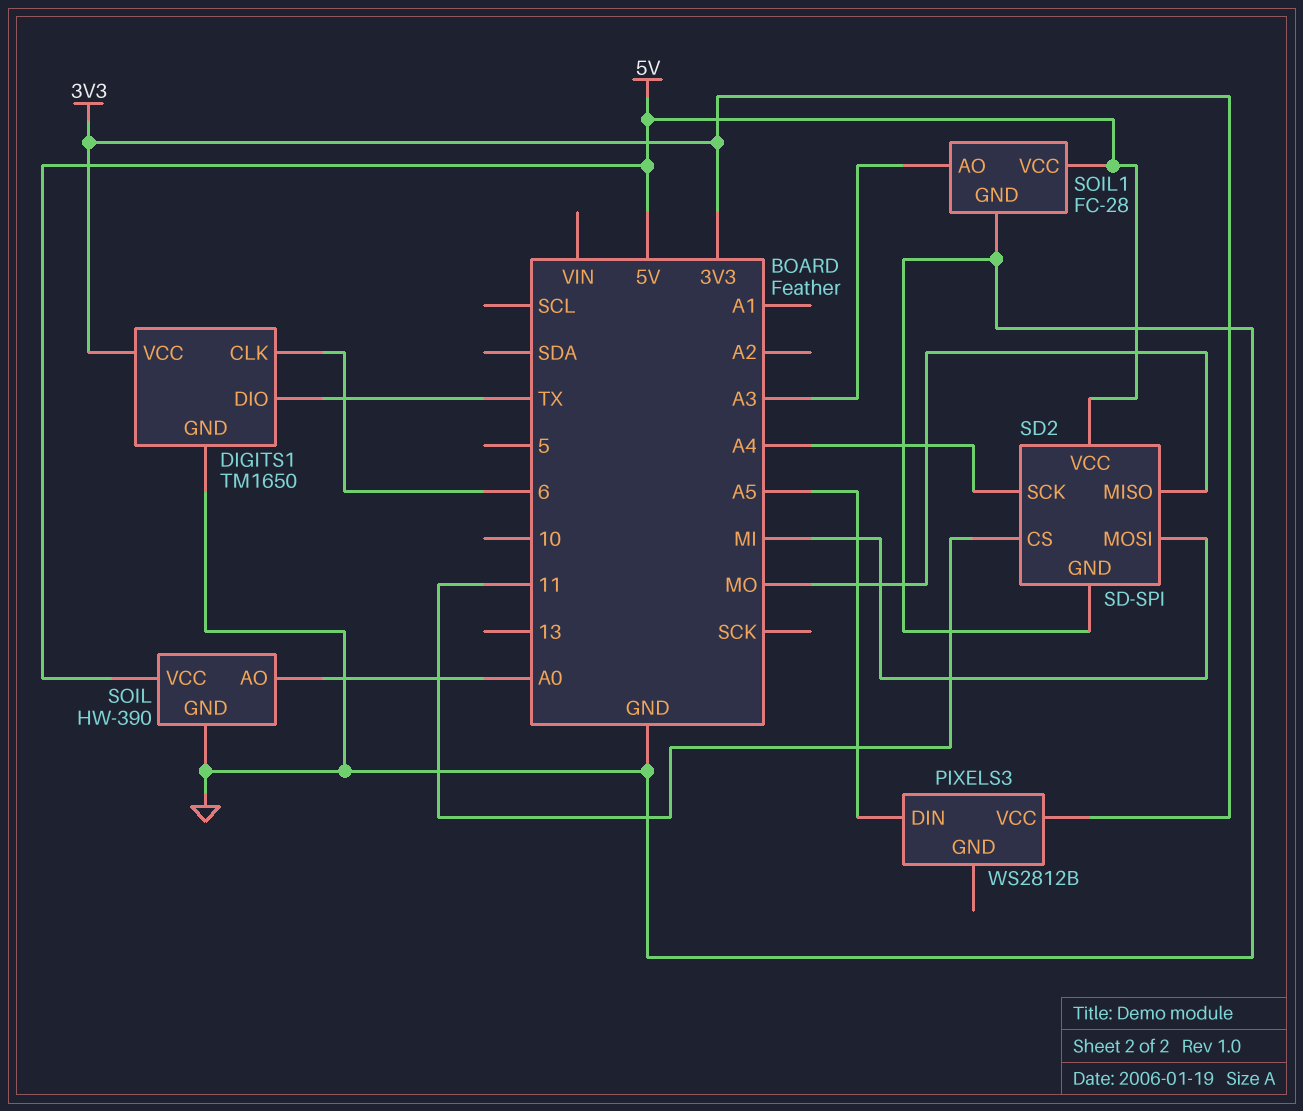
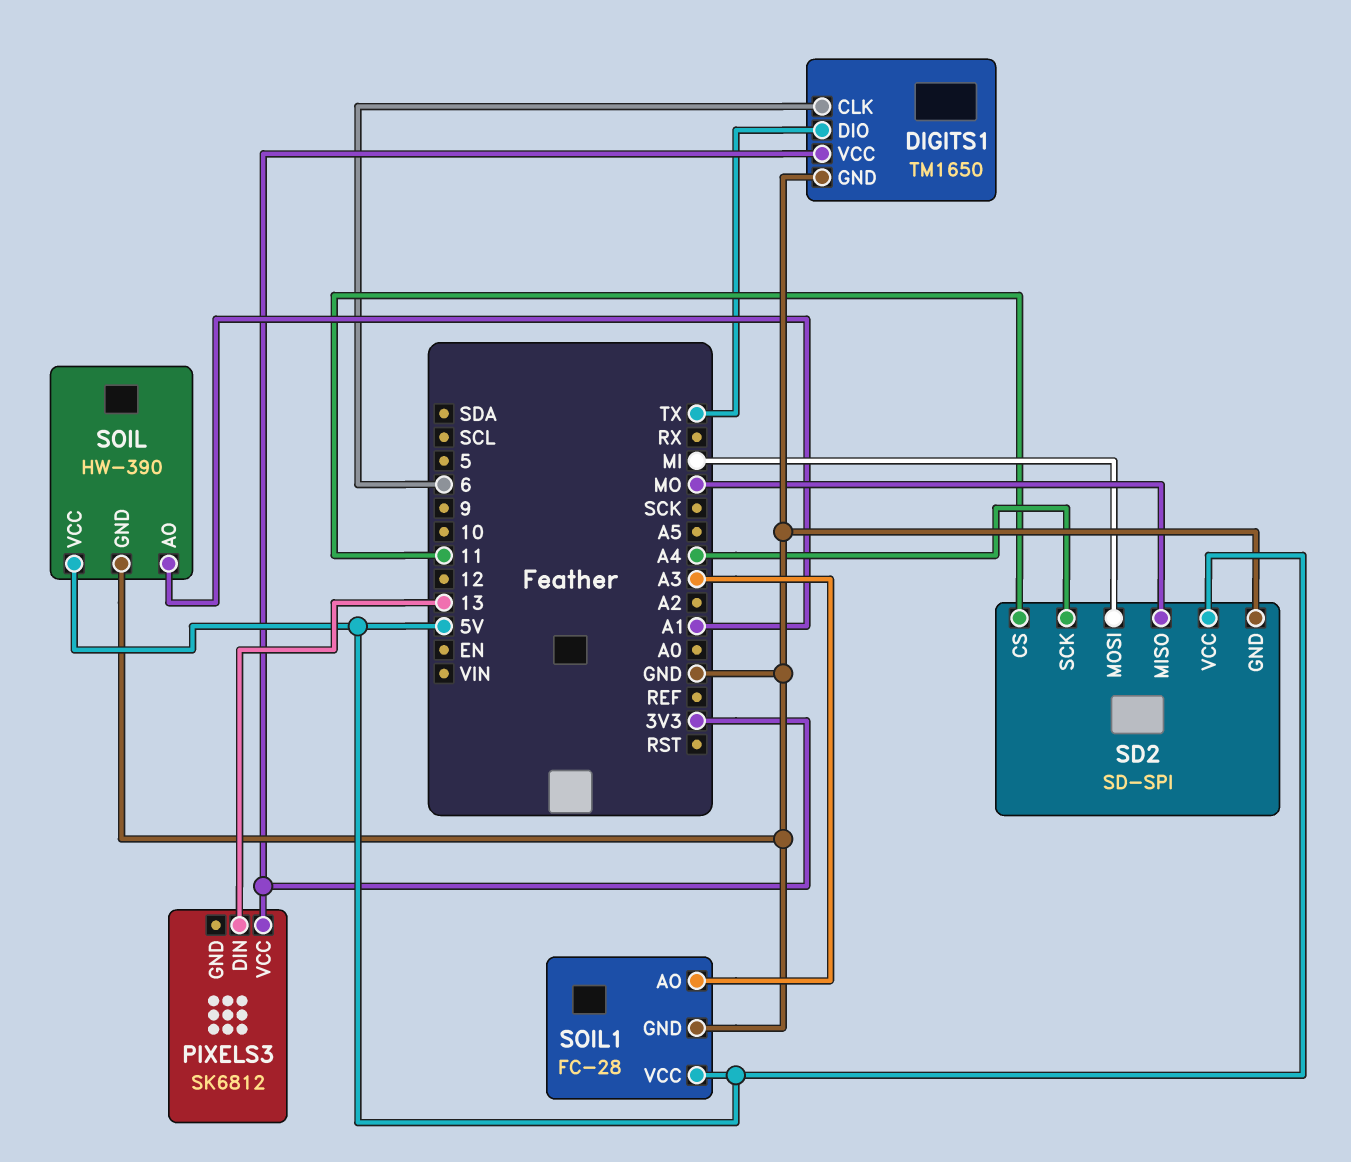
PIXELS3: WS2812B -> SK6812
PIXELS3 pin DIN: A5 -> 13
SOIL pin AO: A0 -> A1

